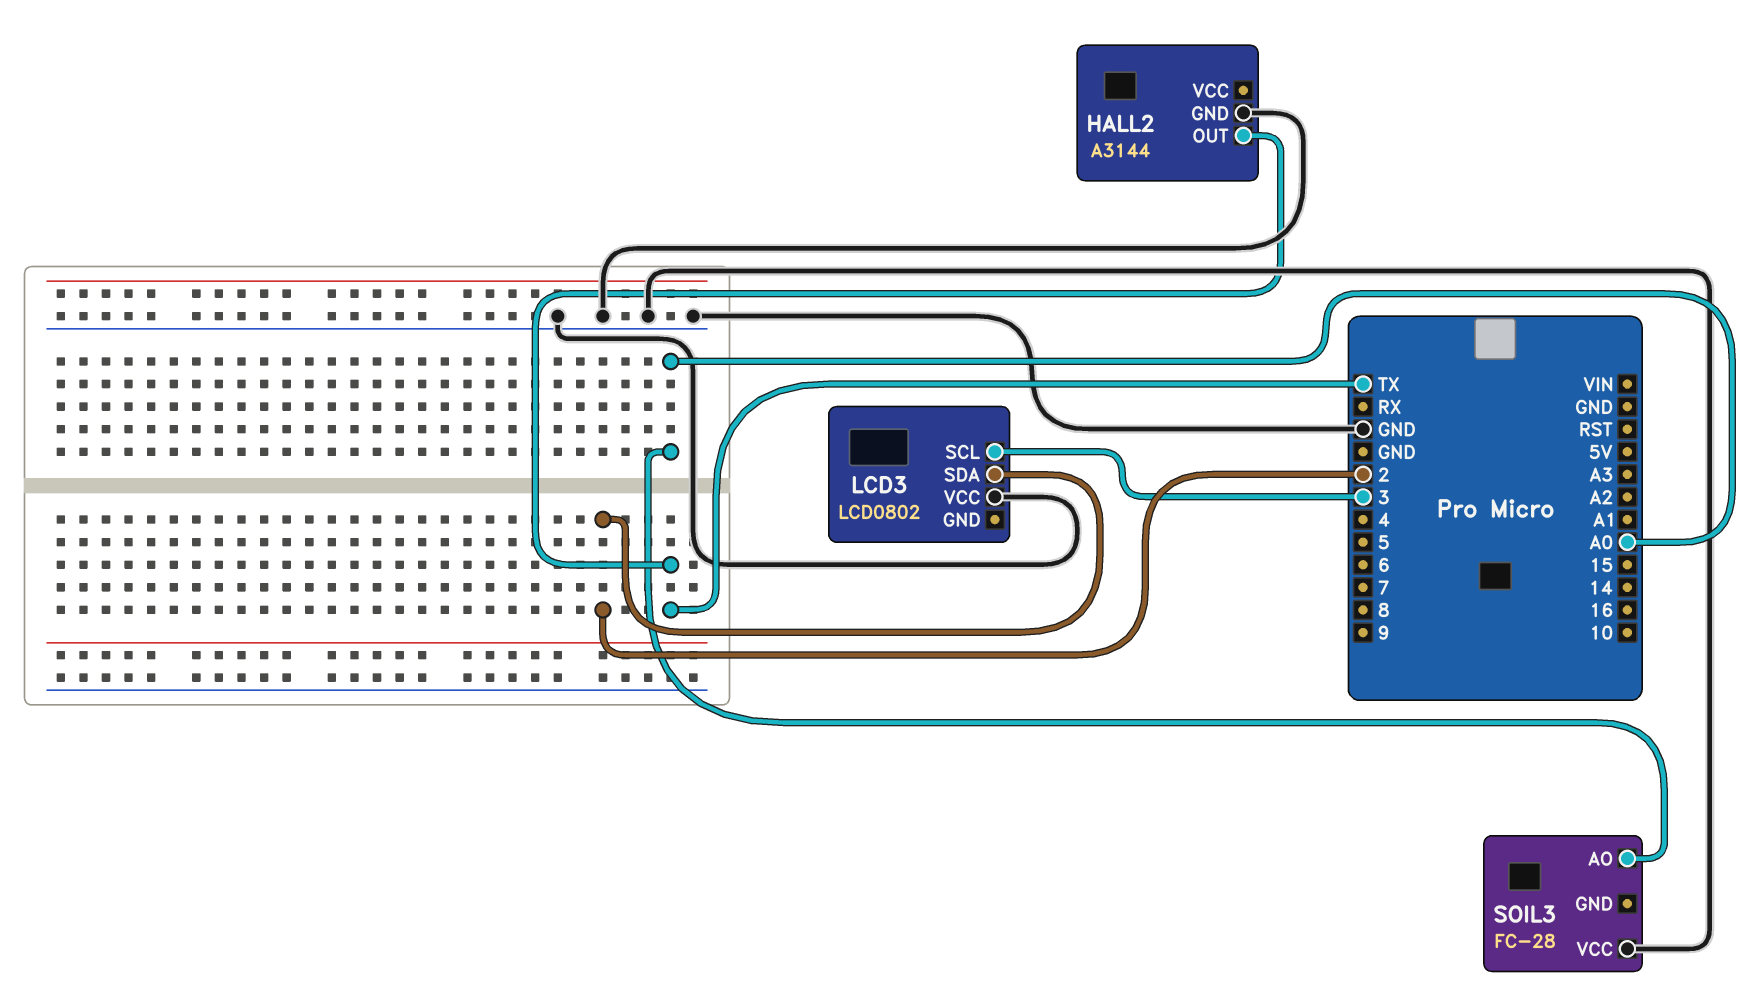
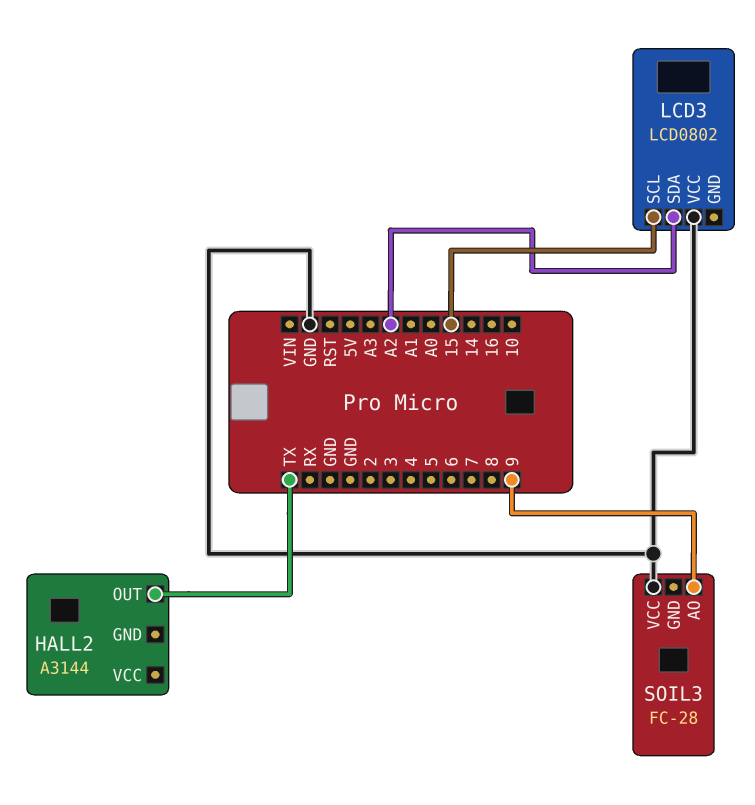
HALL2 pin GND: GND -> none
LCD3 pin SCL: 3 -> 15
LCD3 pin SDA: 2 -> A2
SOIL3 pin AO: A0 -> 9

